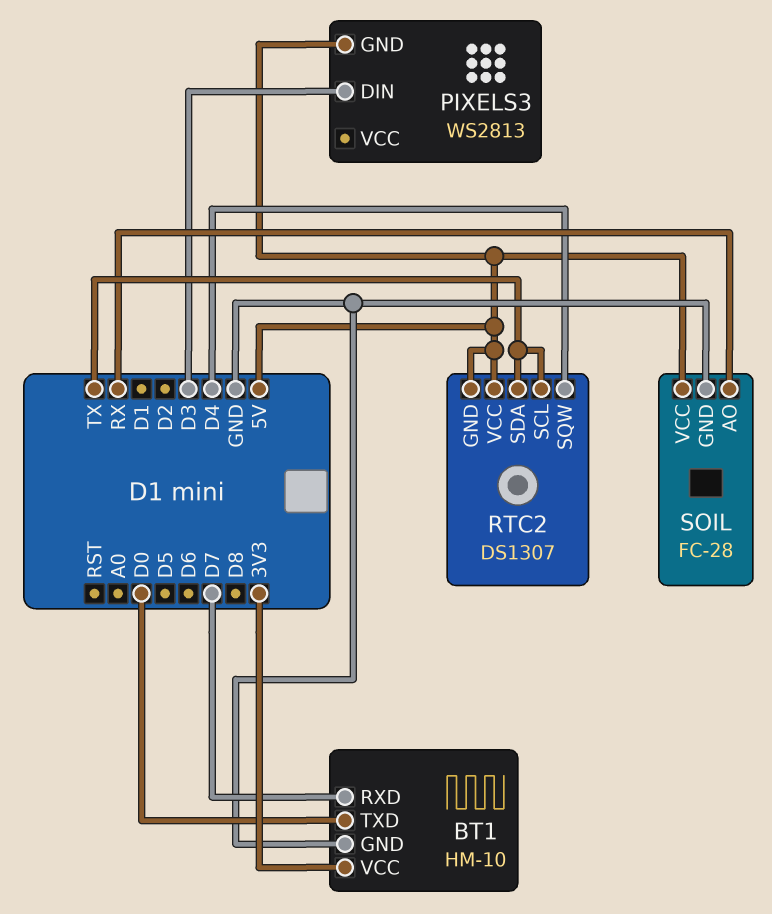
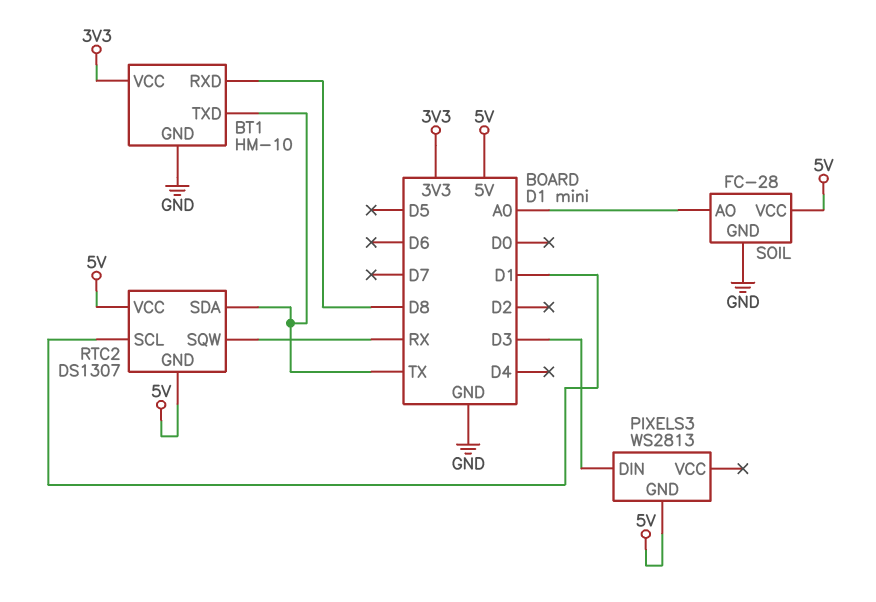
BT1 pin RXD: D7 -> D8
BT1 pin TXD: D0 -> TX
RTC2 pin SCL: TX -> D1
RTC2 pin SQW: D4 -> RX
SOIL pin AO: RX -> A0

